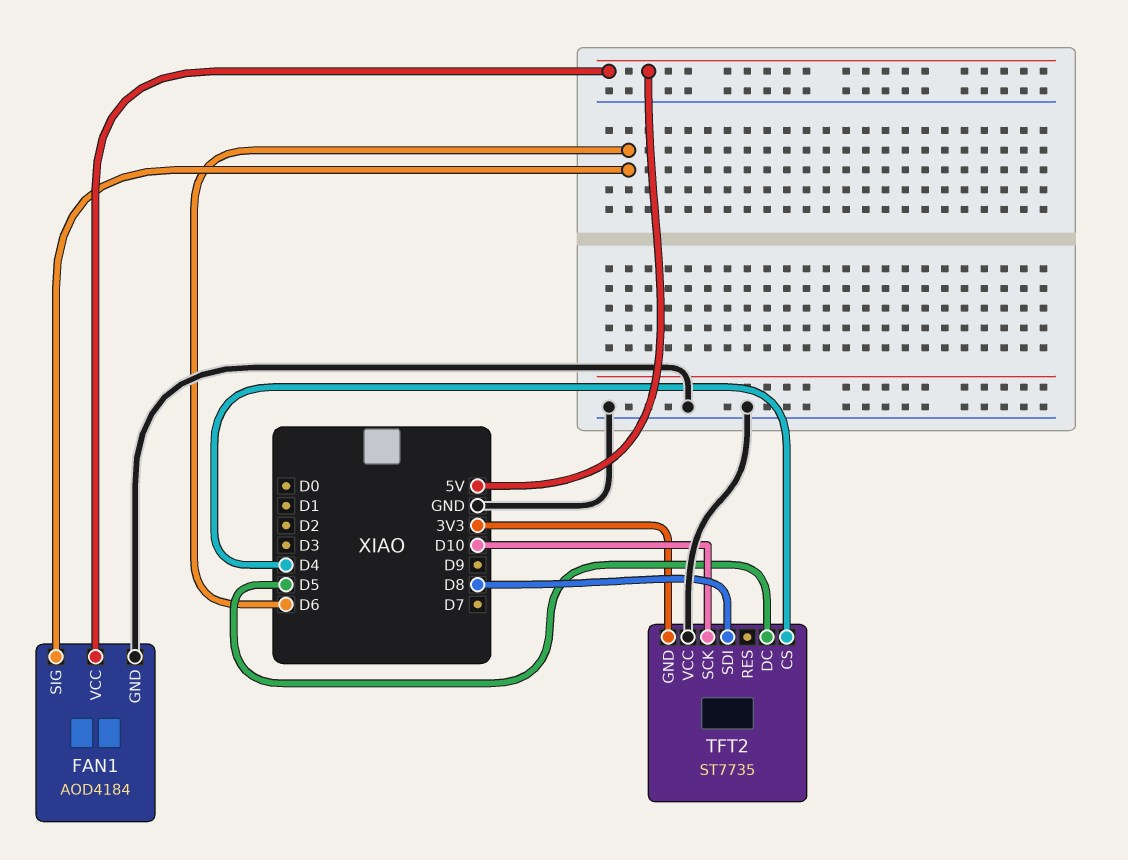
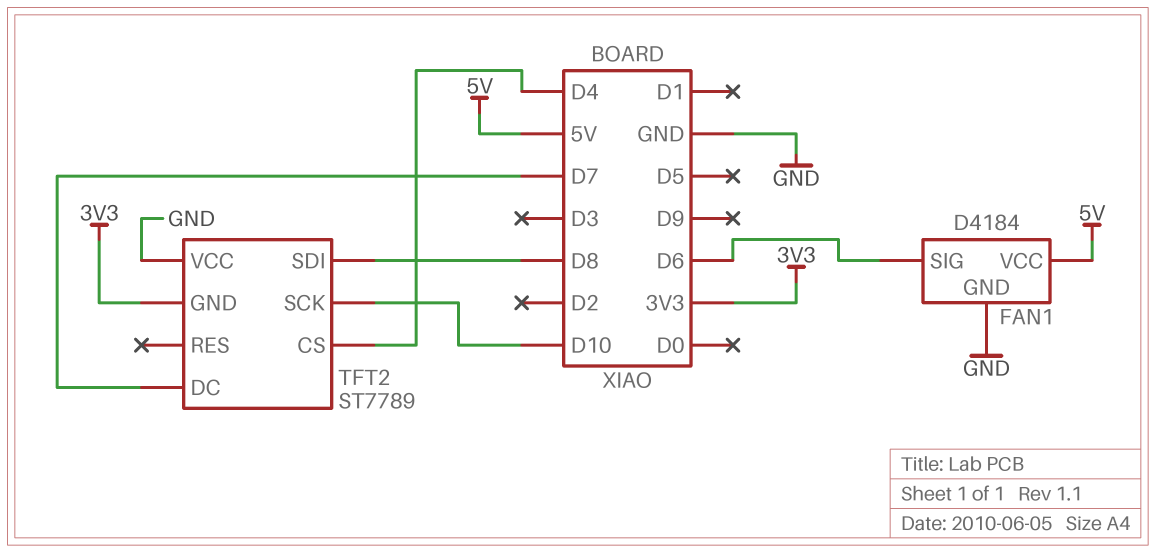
FAN1: AOD4184 -> D4184
TFT2: ST7735 -> ST7789
TFT2 pin DC: D5 -> D7

